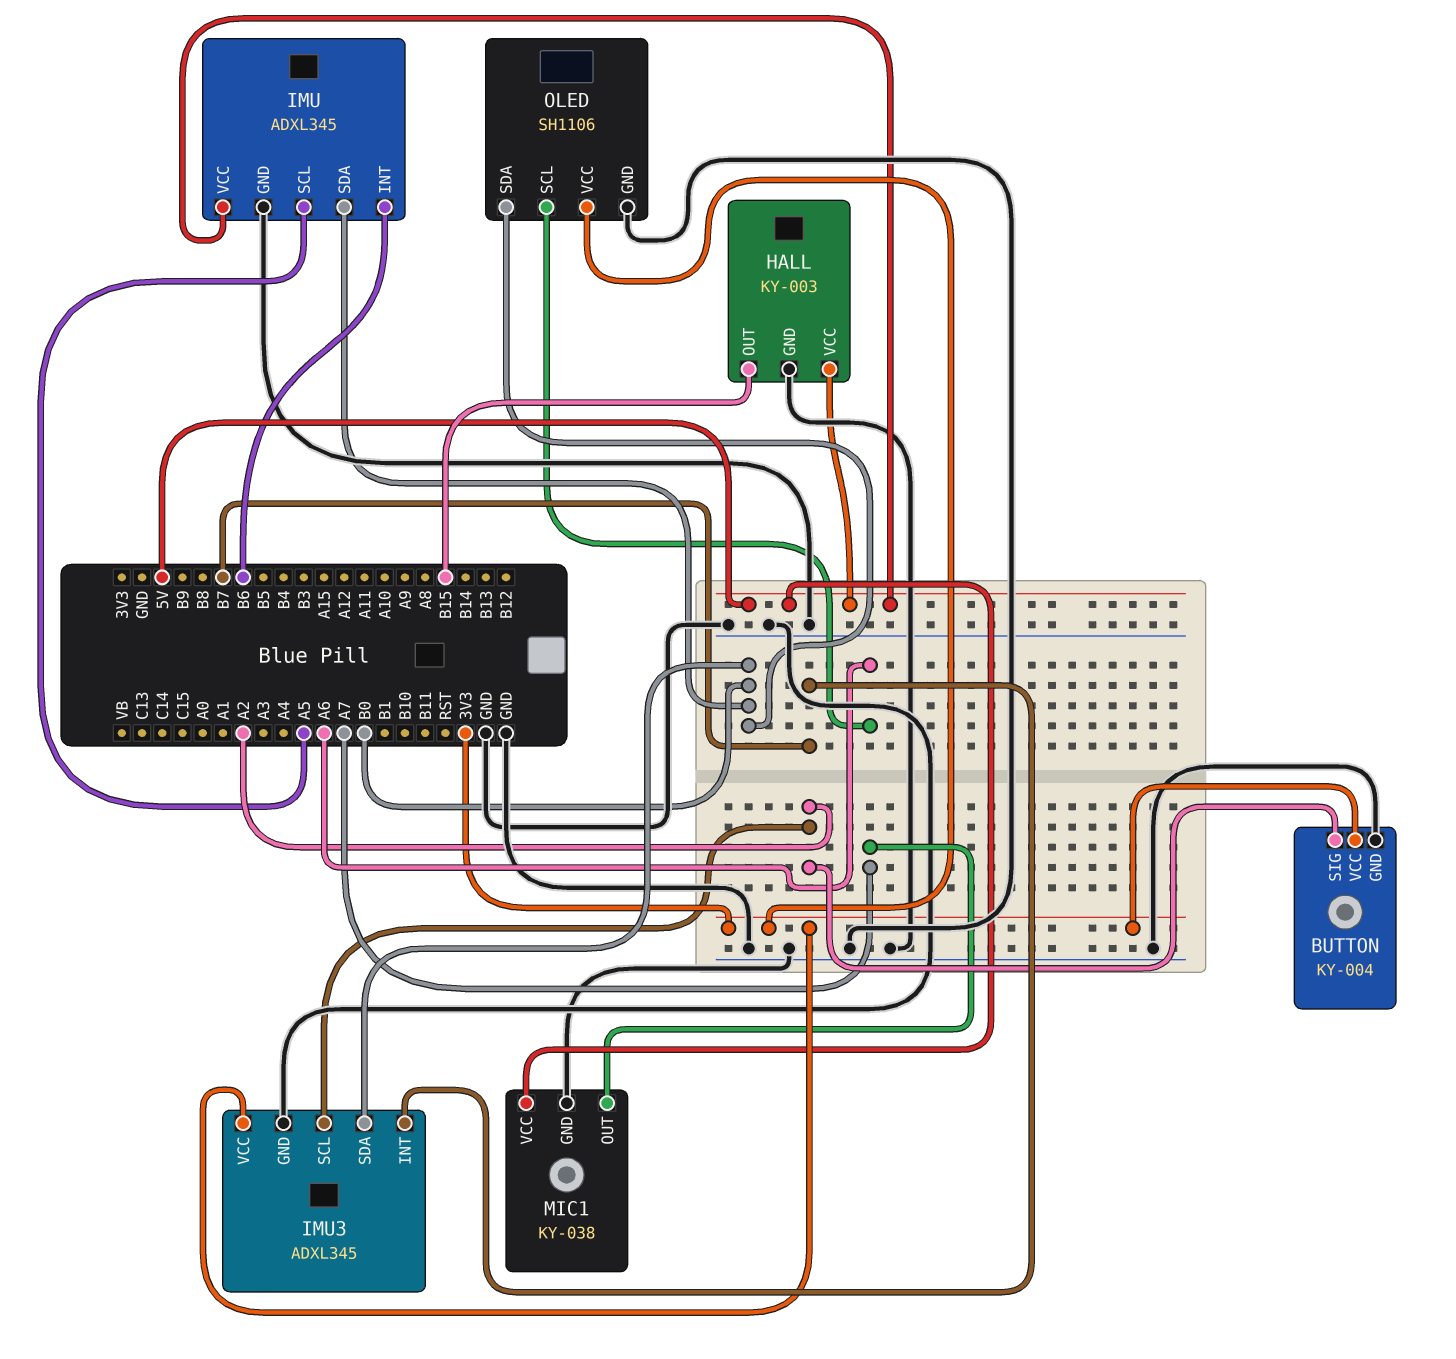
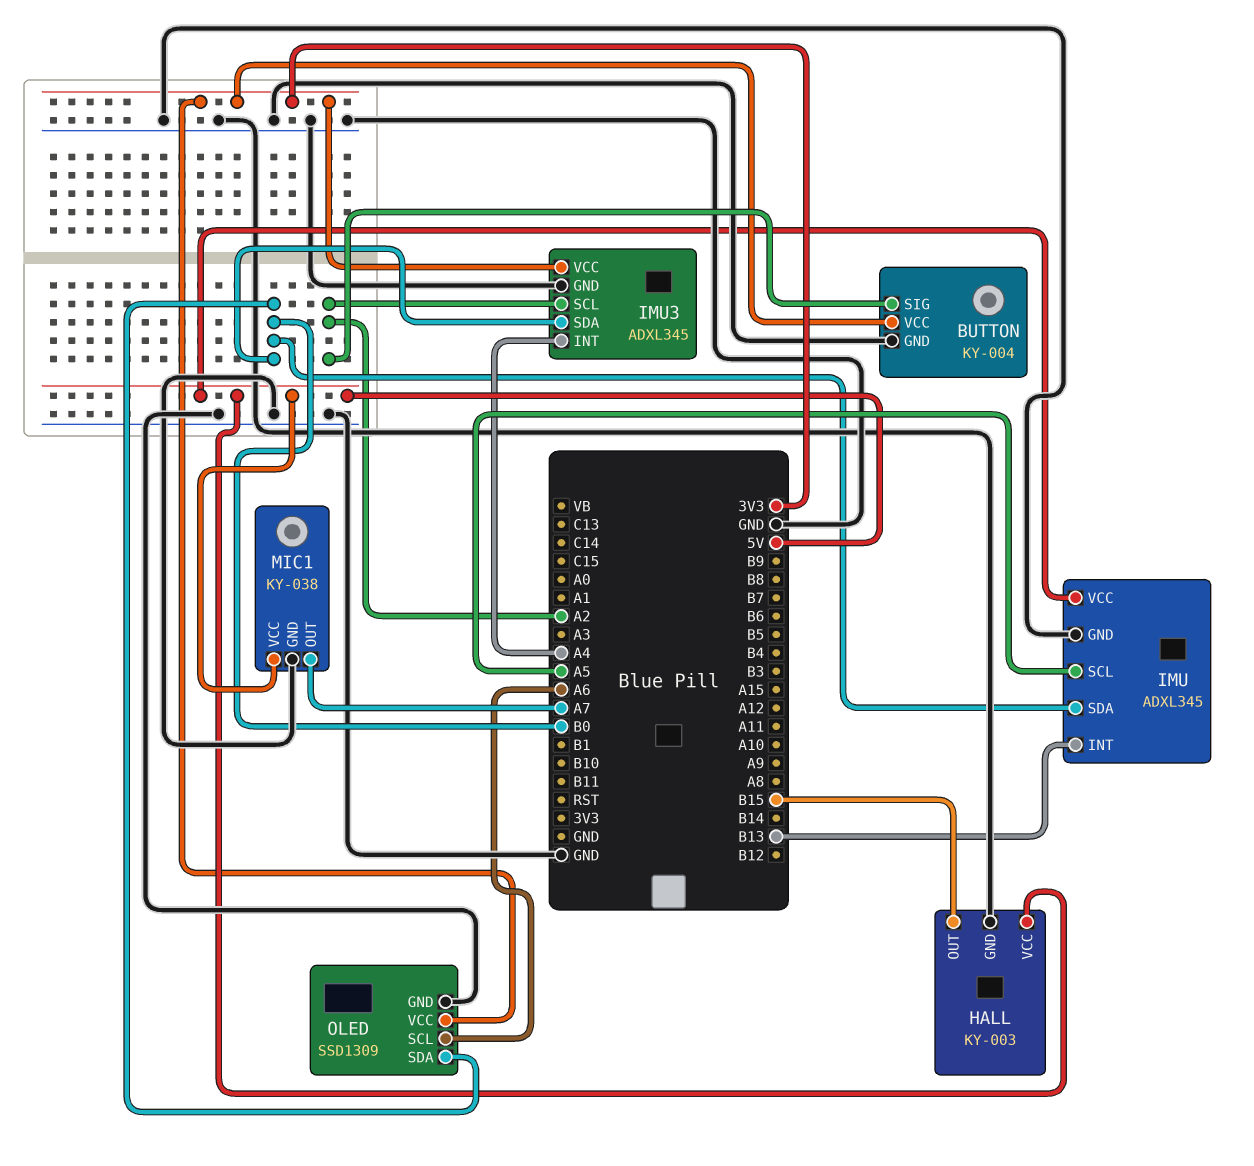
IMU pin INT: B6 -> B13
IMU3 pin INT: B7 -> A4
OLED: SH1106 -> SSD1309

